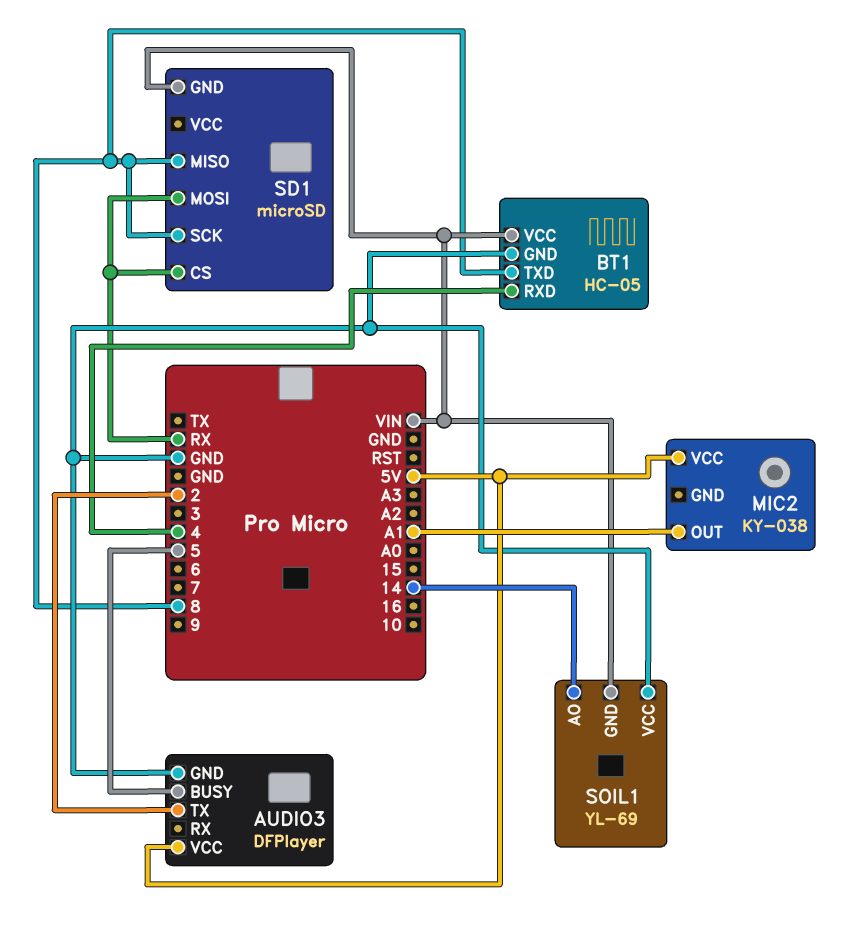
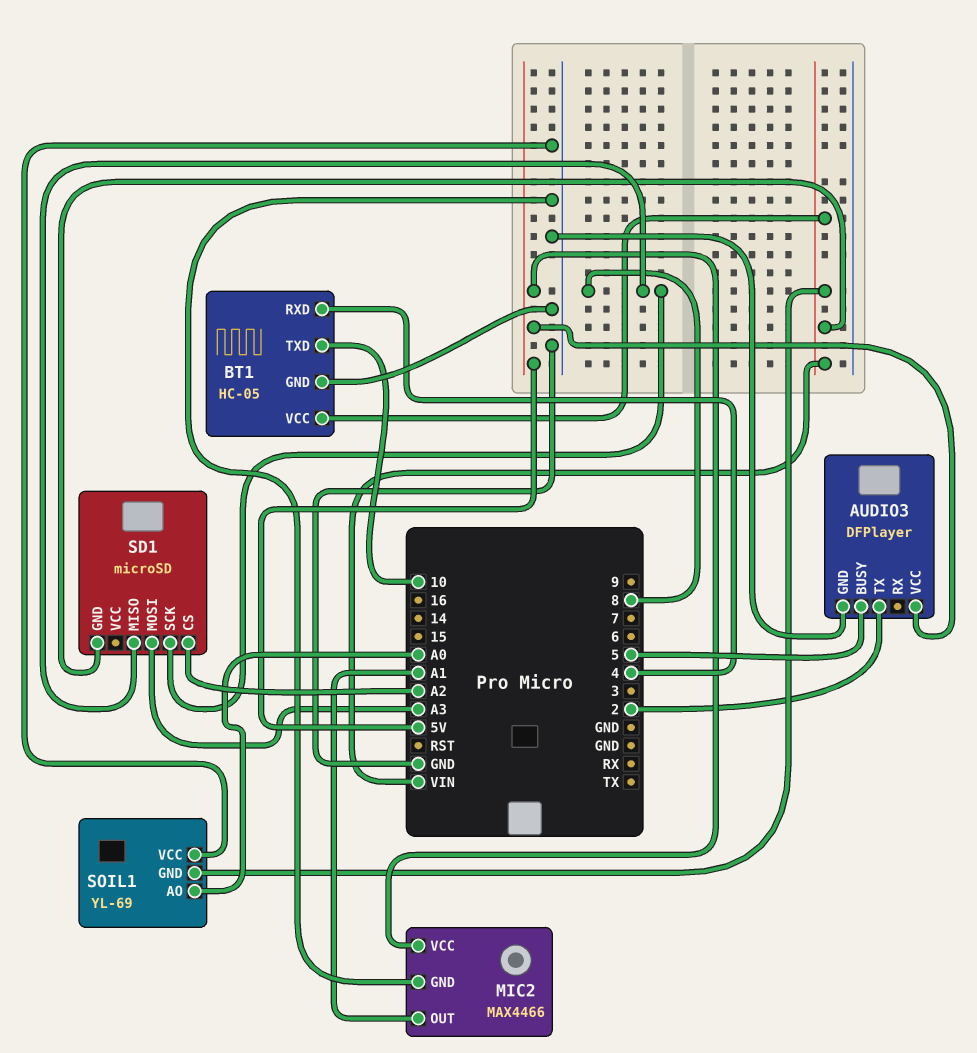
BT1 pin TXD: 8 -> 10
MIC2: KY-038 -> MAX4466
MIC2 pin GND: none -> GND
SD1 pin CS: RX -> A2
SD1 pin MOSI: RX -> A3
SOIL1 pin AO: 14 -> A0

